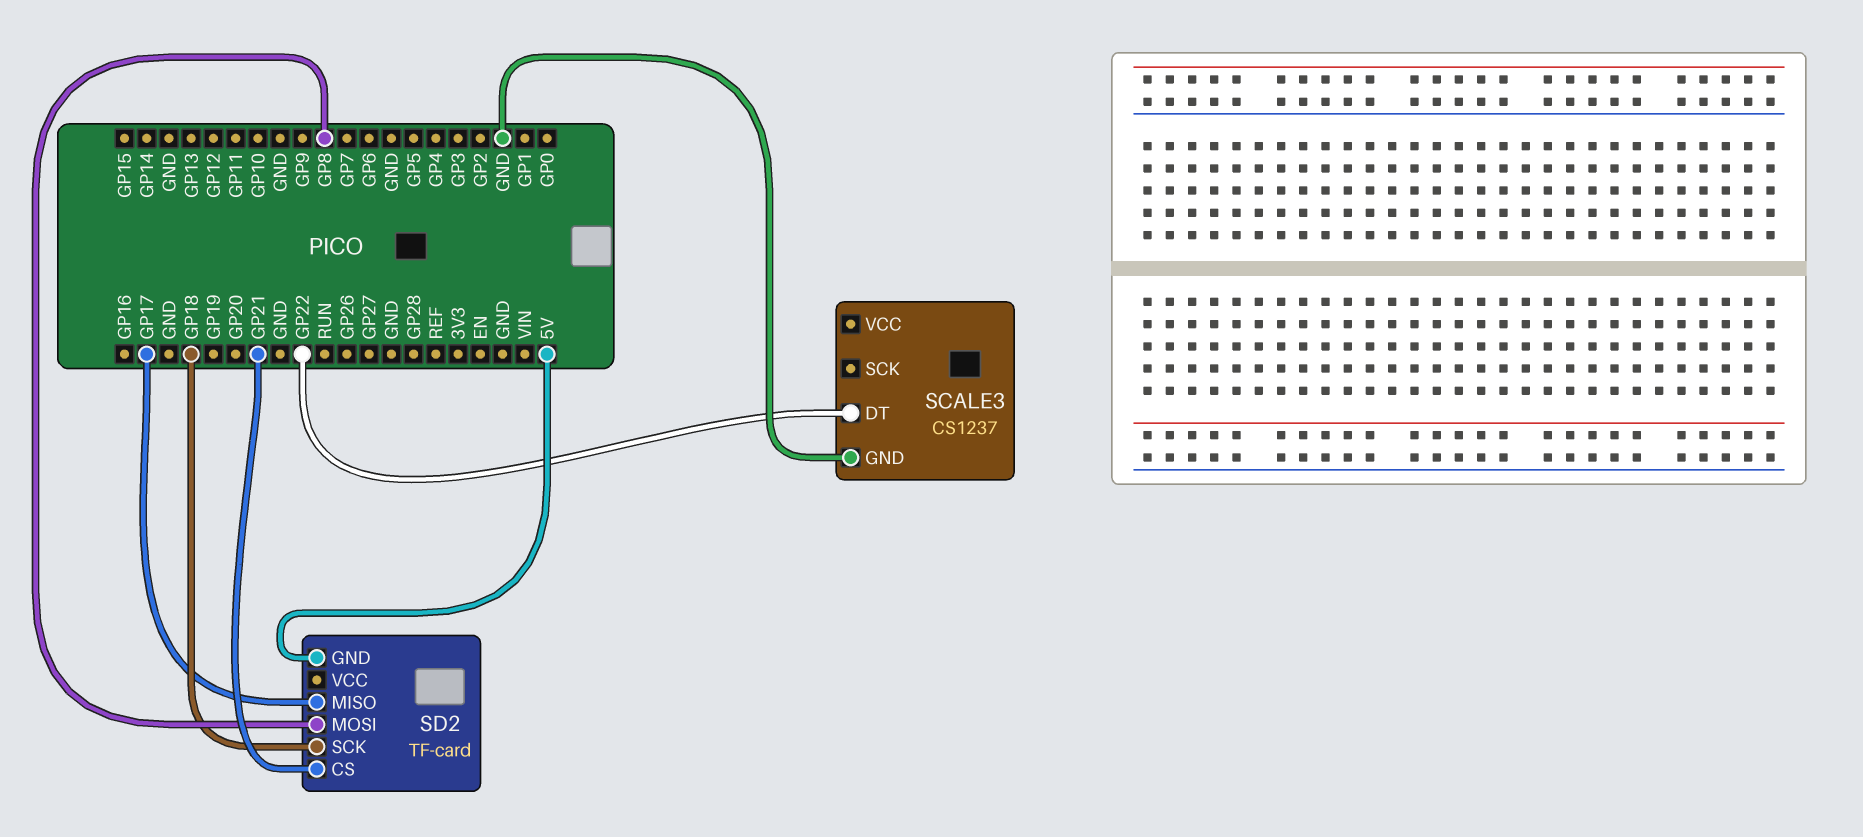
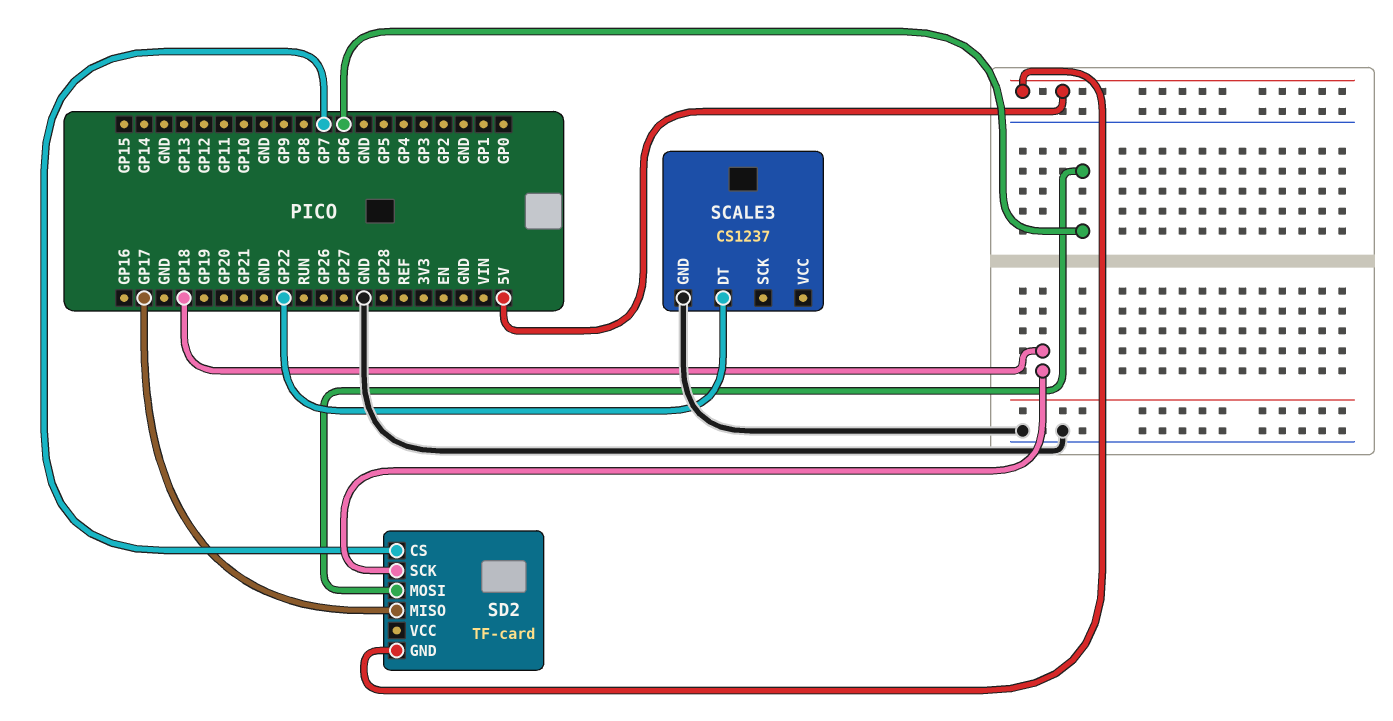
SD2 pin CS: GP21 -> GP7
SD2 pin MOSI: GP8 -> GP6

